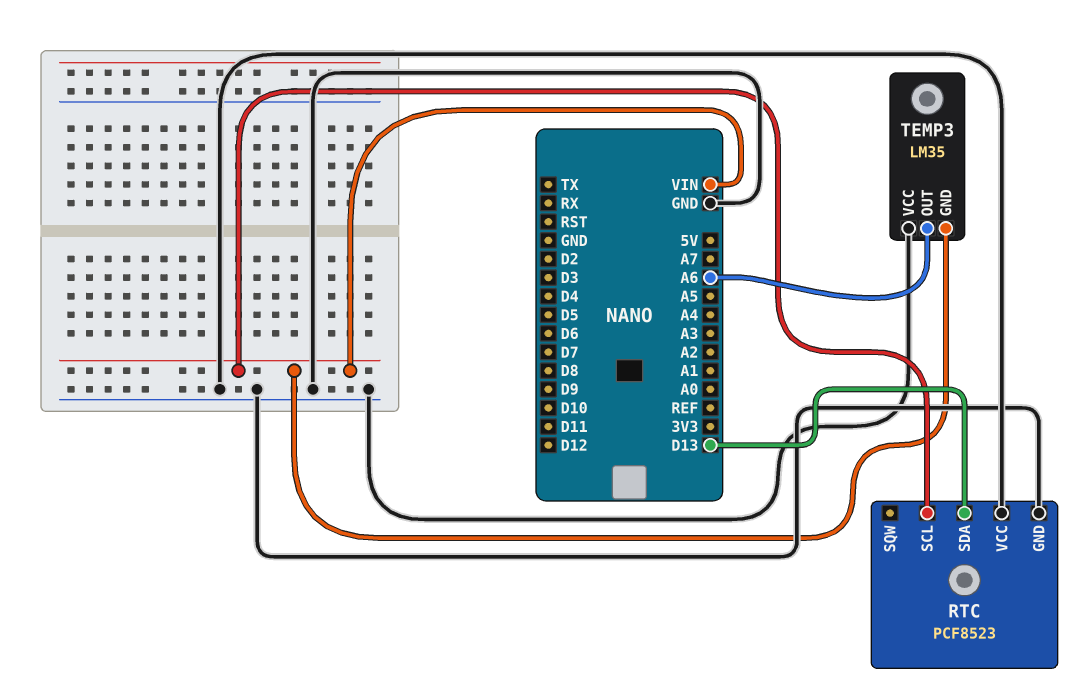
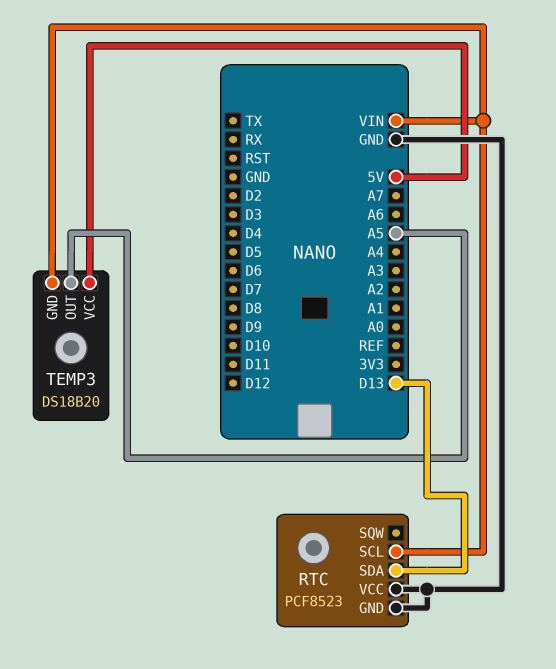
TEMP3: LM35 -> DS18B20
TEMP3 pin OUT: A6 -> A5
TEMP3 pin VCC: GND -> 5V

